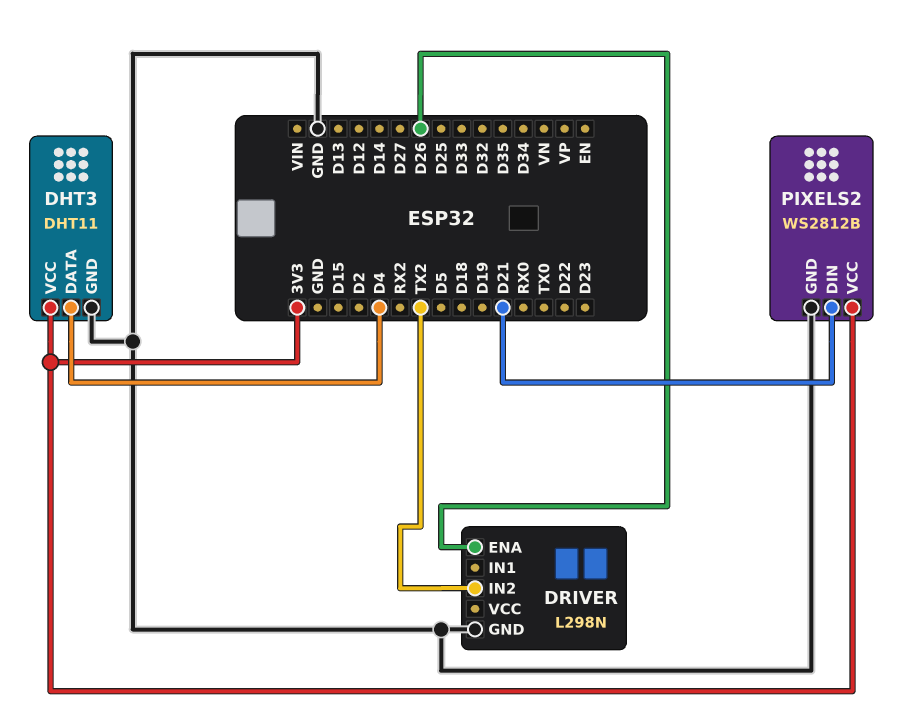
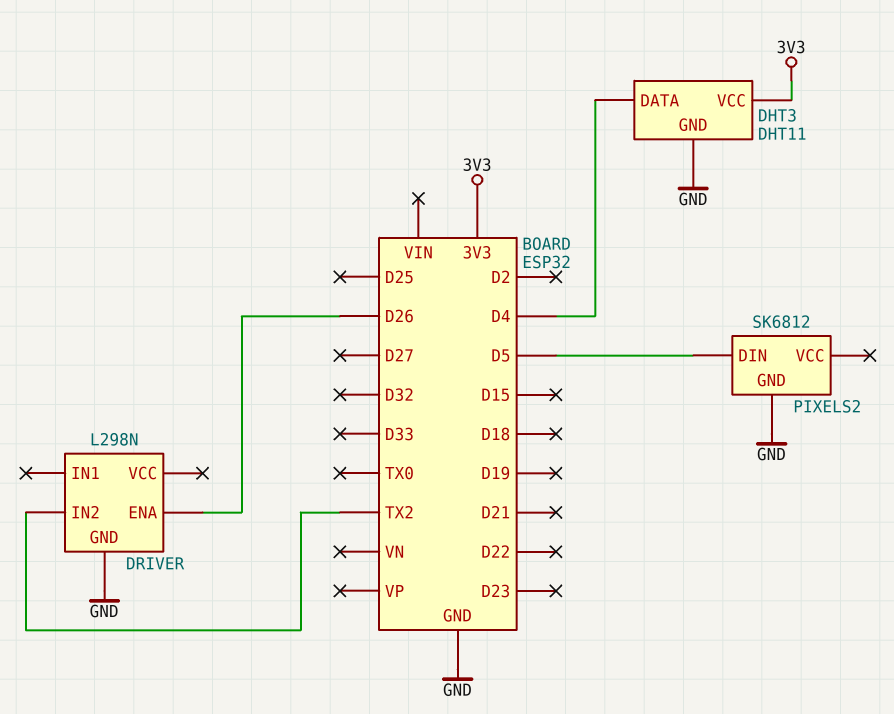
PIXELS2: WS2812B -> SK6812
PIXELS2 pin DIN: D21 -> D5
PIXELS2 pin VCC: 3V3 -> none

